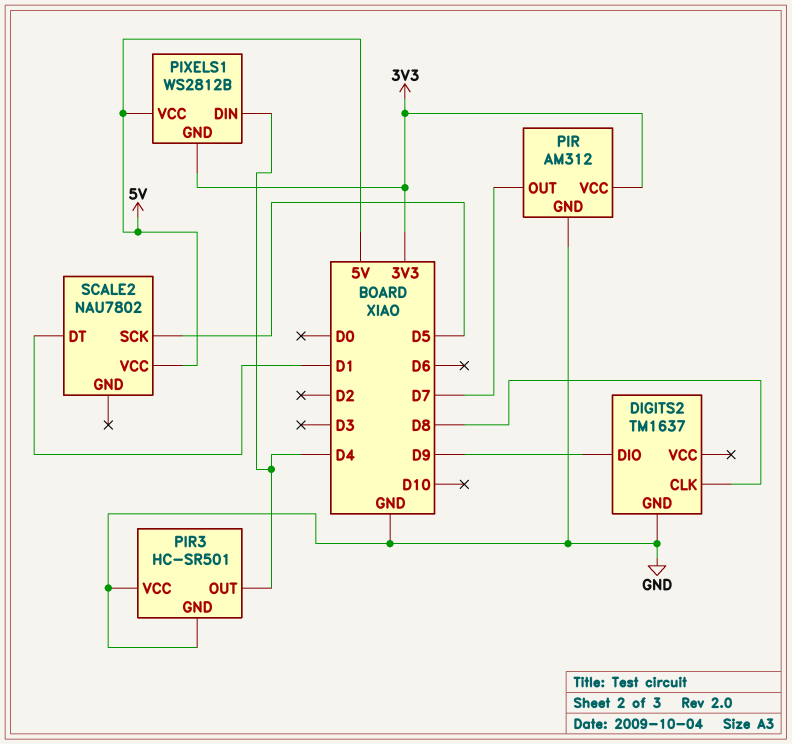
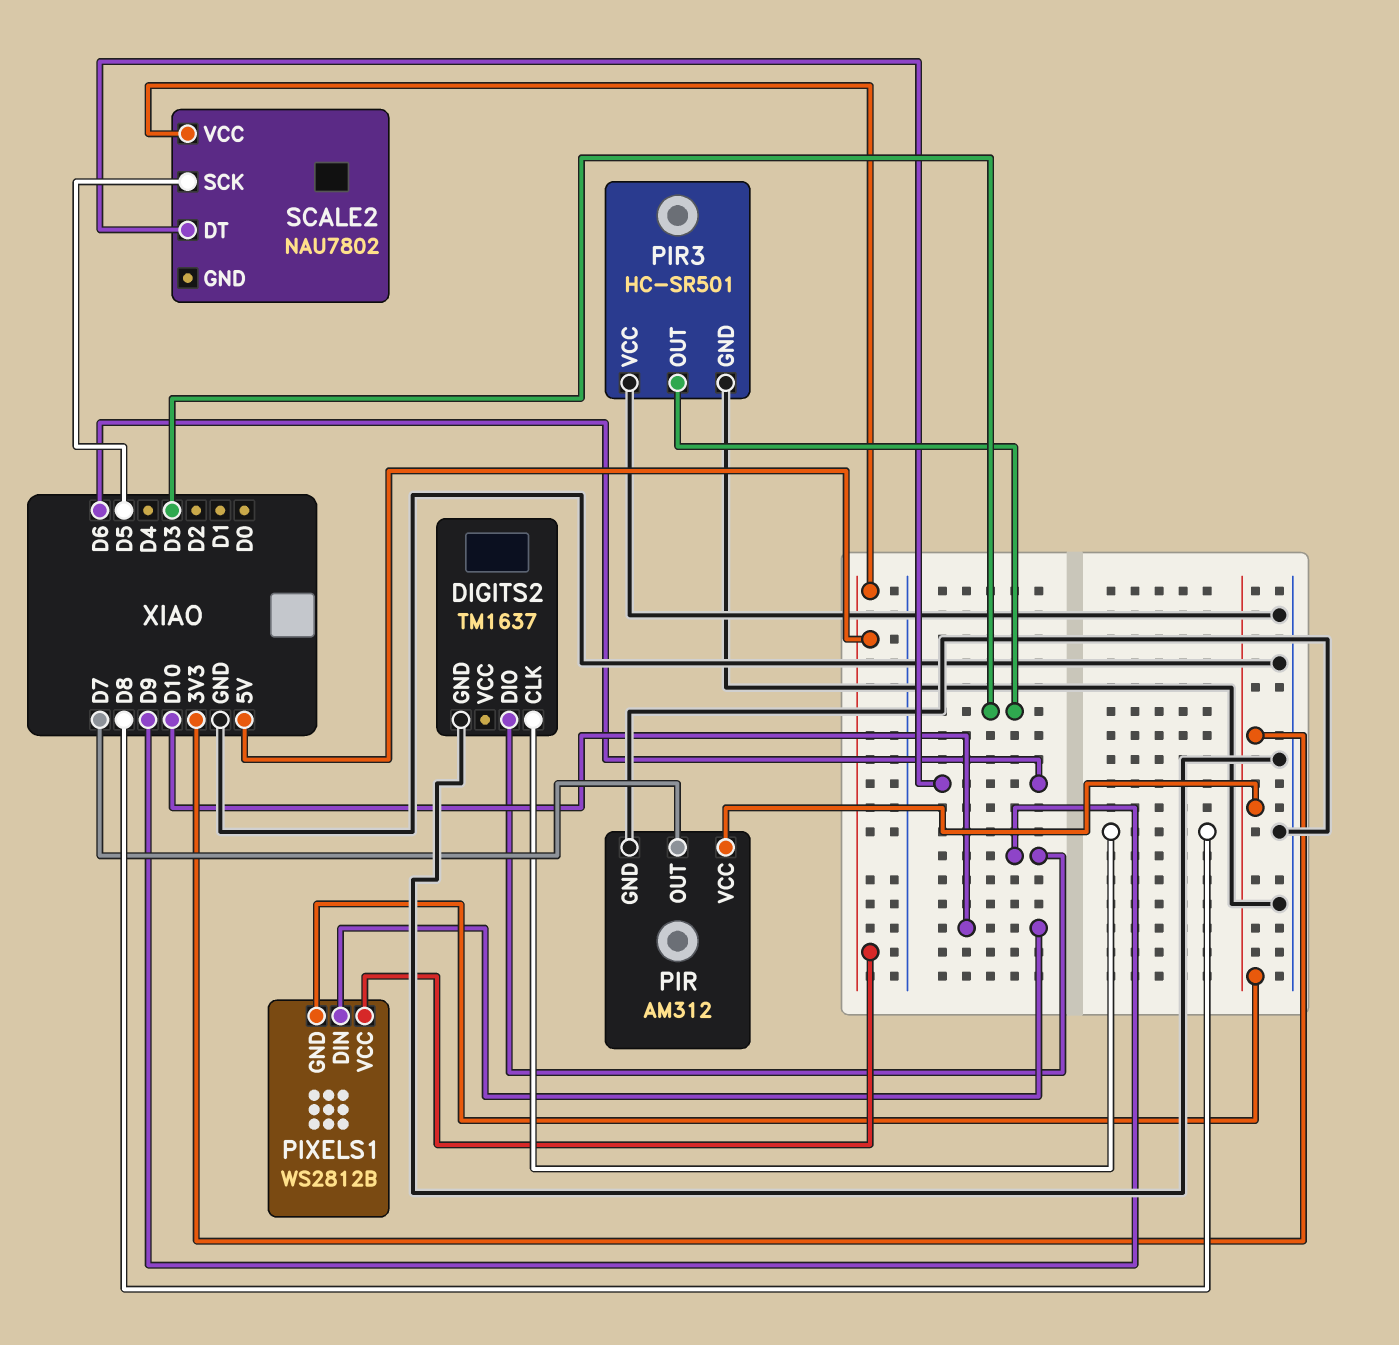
PIR3 pin OUT: D4 -> D3
PIXELS1 pin DIN: D4 -> D10
SCALE2 pin DT: D1 -> D6

